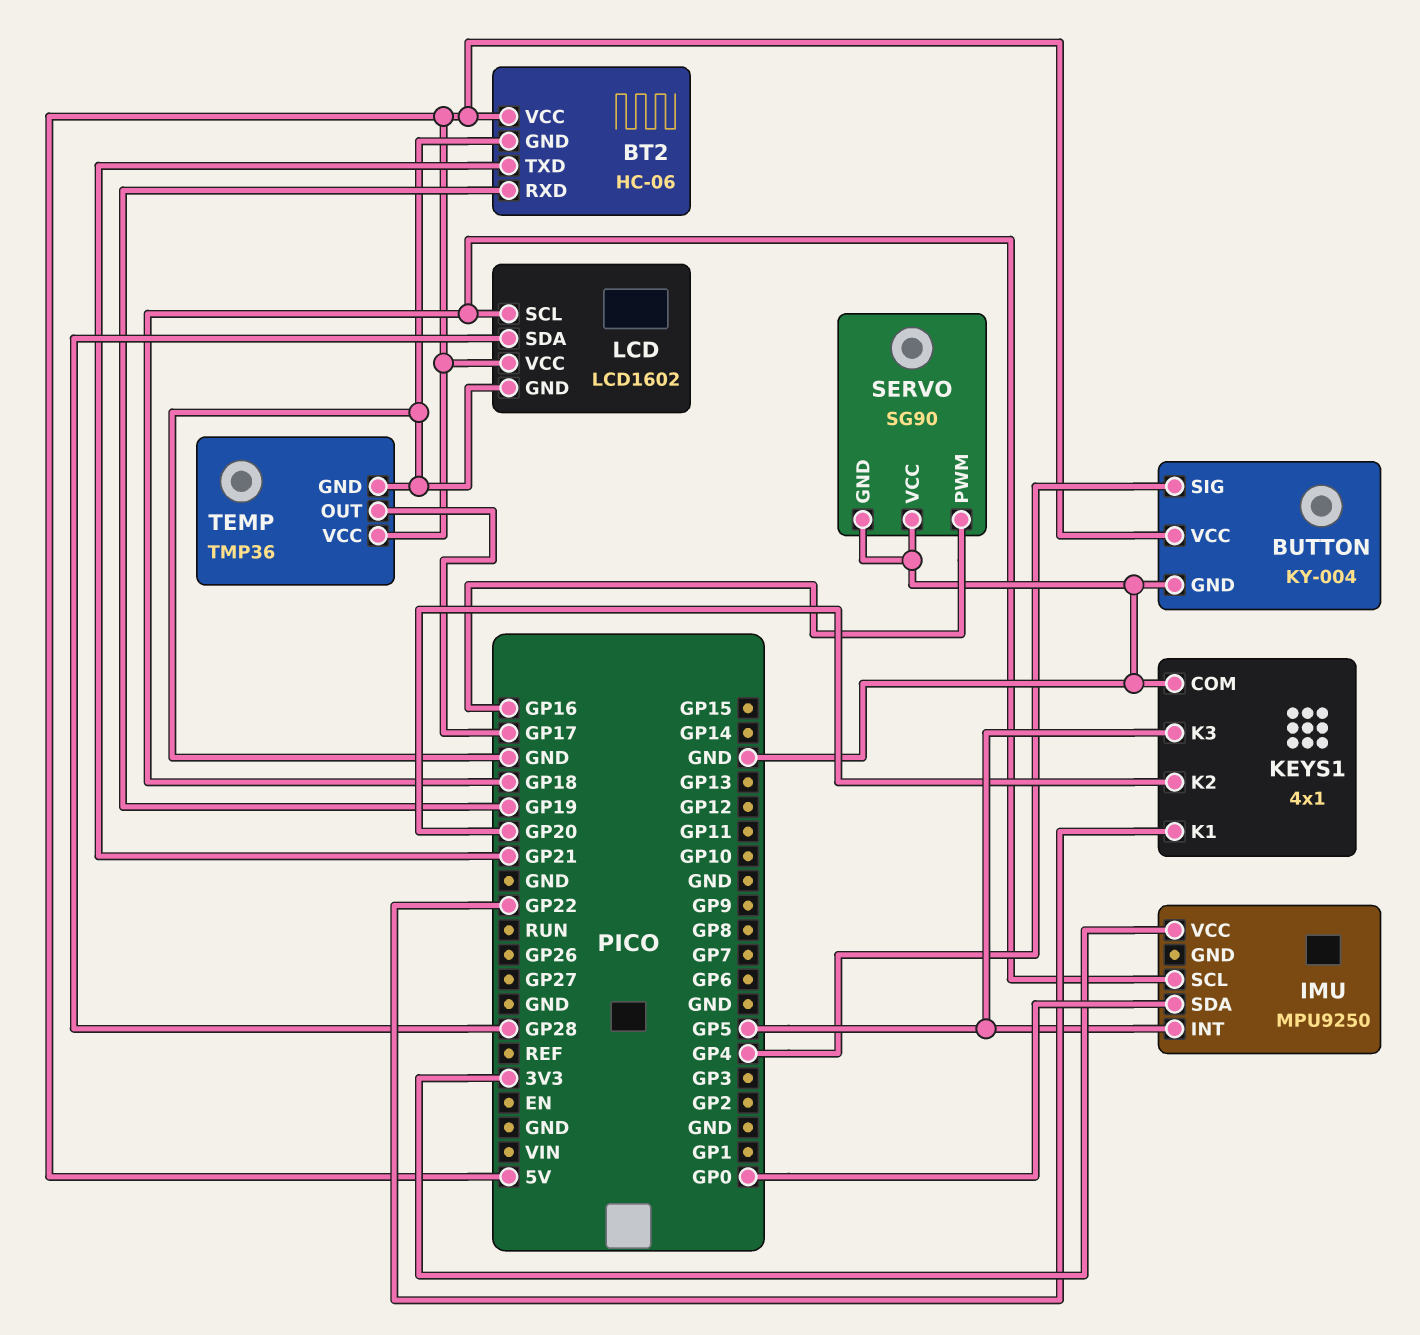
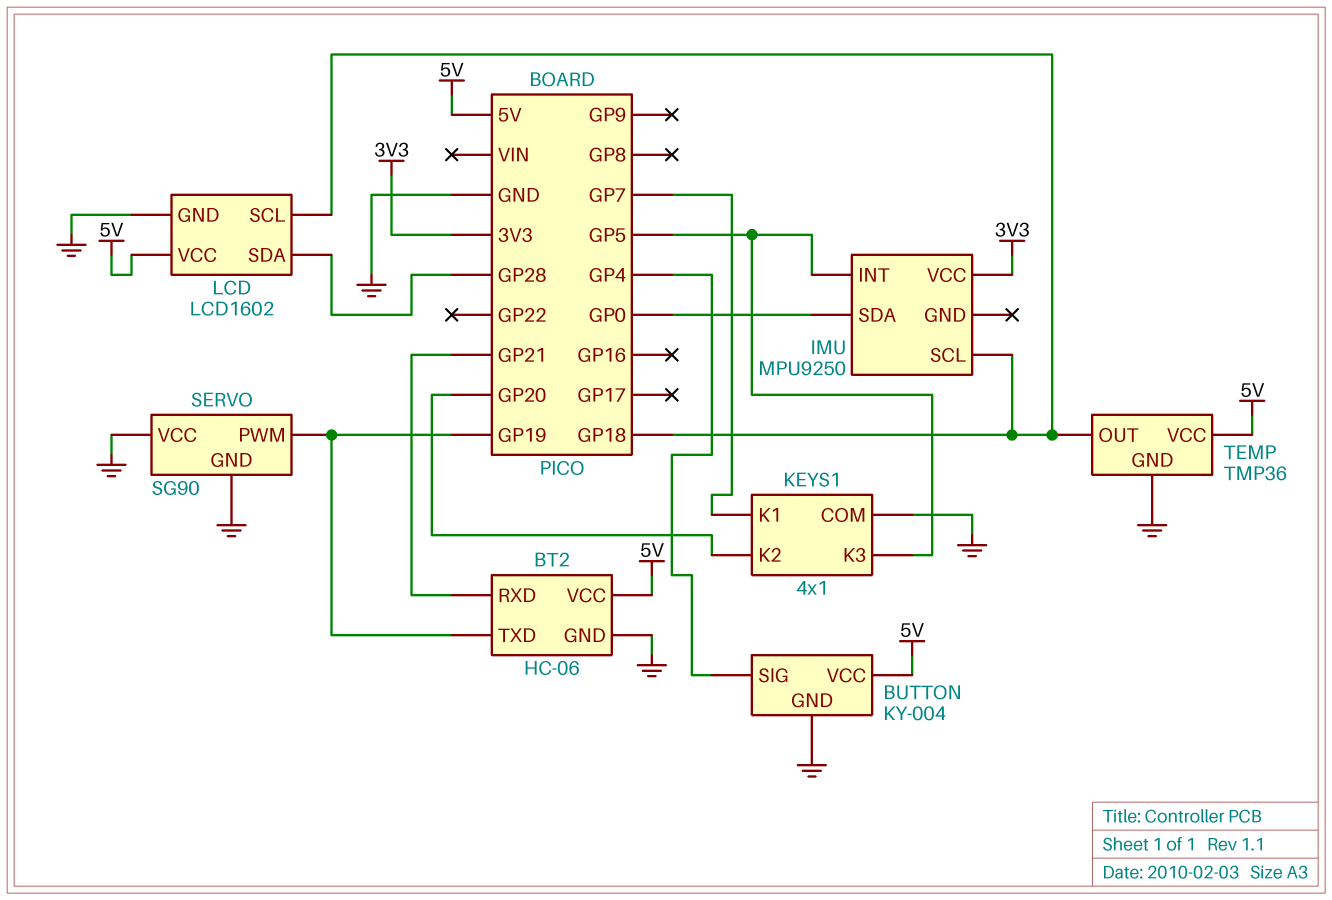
BT2 pin RXD: GP19 -> GP21
BT2 pin TXD: GP21 -> GP19
KEYS1 pin K1: GP22 -> GP7
SERVO pin PWM: GP16 -> GP19
TEMP pin OUT: GP17 -> GP18

